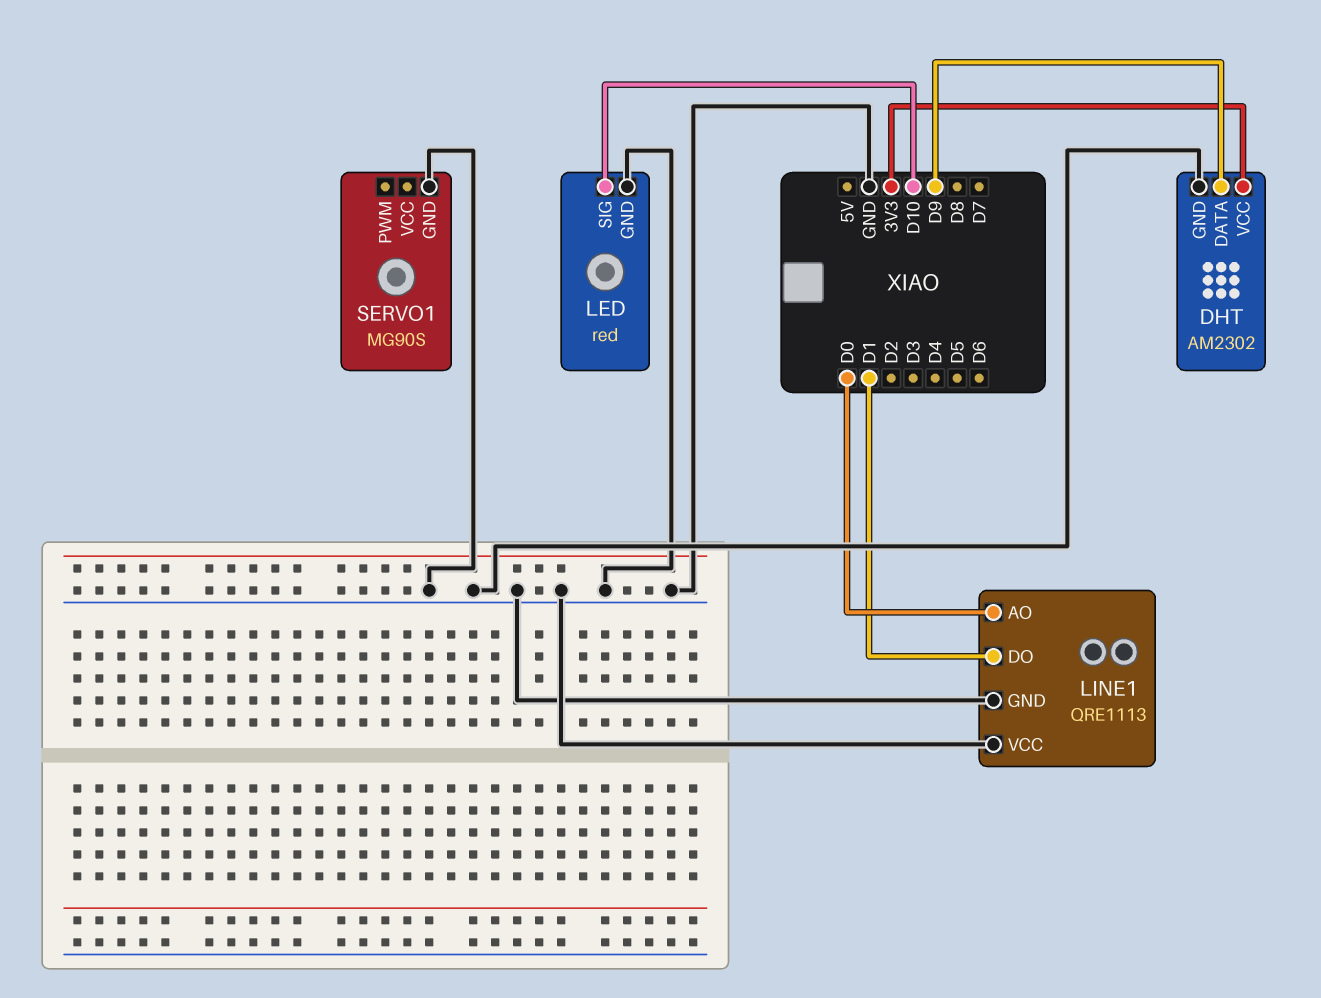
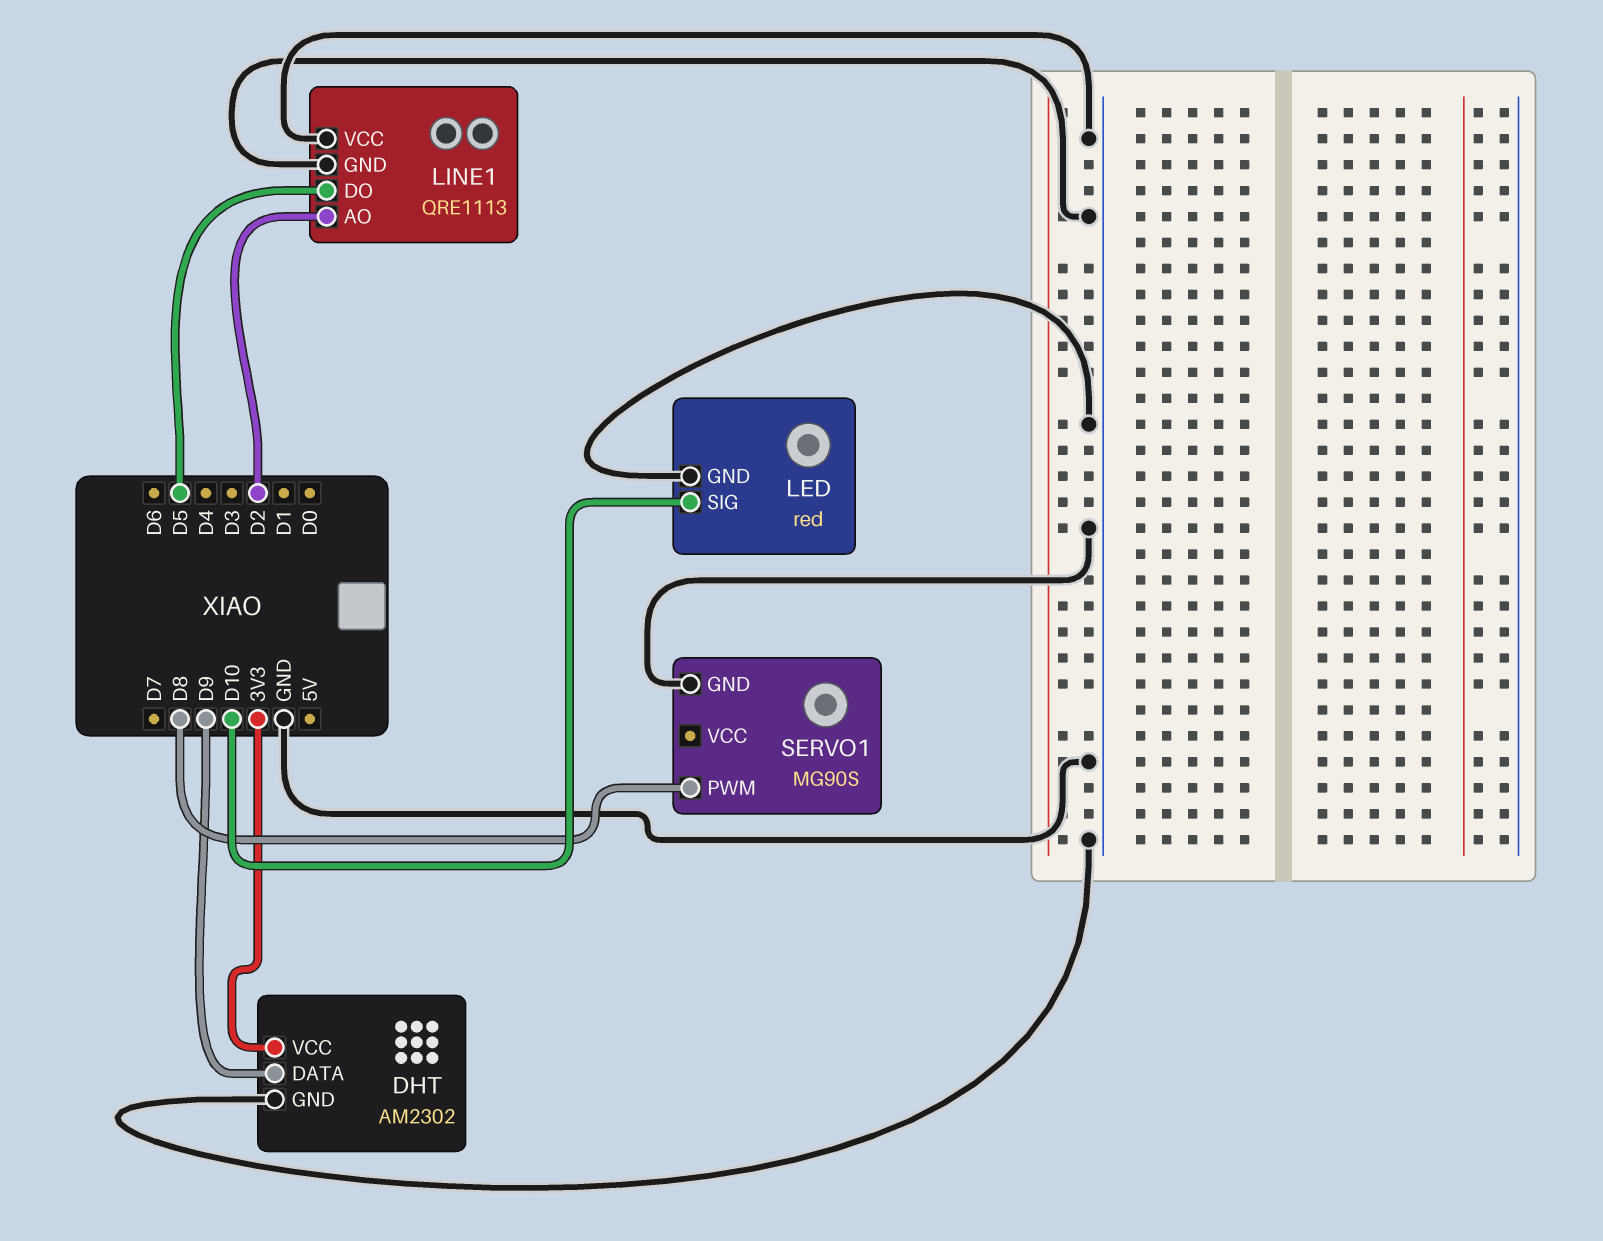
LINE1 pin AO: D0 -> D2
LINE1 pin DO: D1 -> D5
SERVO1 pin PWM: none -> D8

